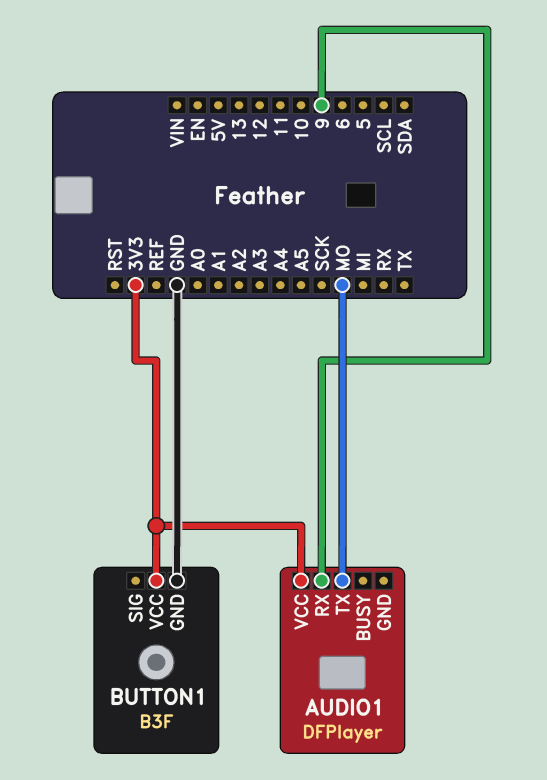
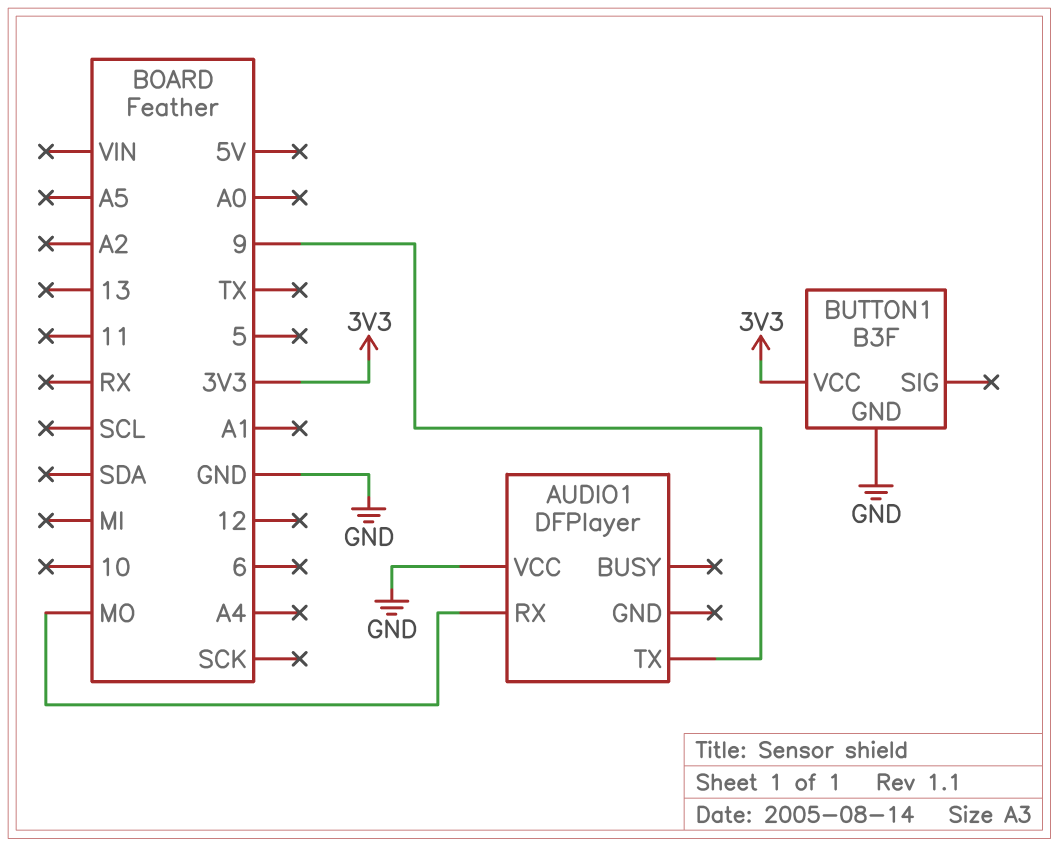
AUDIO1 pin RX: 9 -> MO
AUDIO1 pin TX: MO -> 9
AUDIO1 pin VCC: 3V3 -> GND

